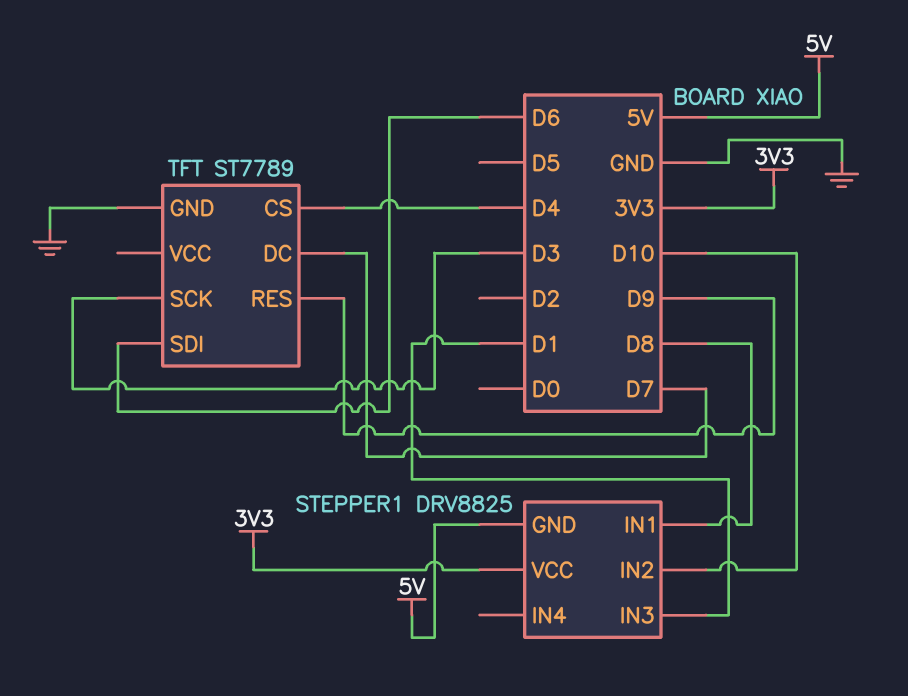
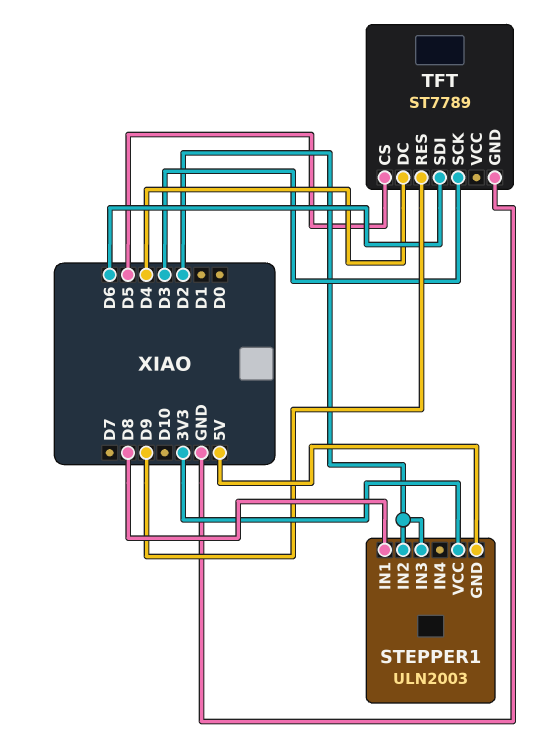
STEPPER1: DRV8825 -> ULN2003
STEPPER1 pin IN2: D10 -> D2
STEPPER1 pin IN3: D1 -> D2
TFT pin CS: D4 -> D5
TFT pin DC: D7 -> D4

